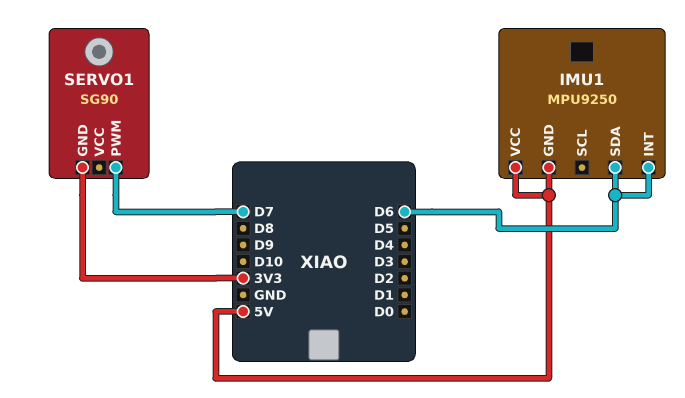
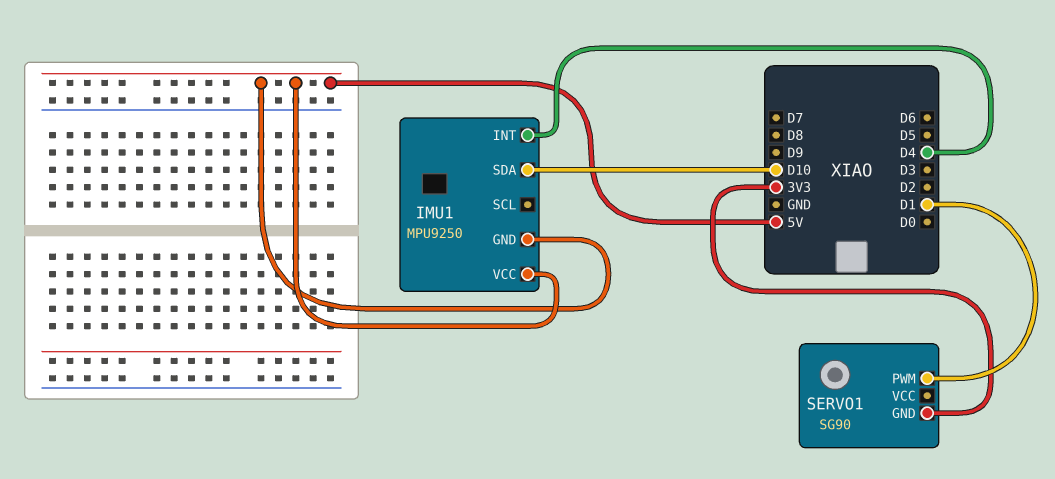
IMU1 pin INT: D6 -> D4
IMU1 pin SDA: D6 -> D10
SERVO1 pin PWM: D7 -> D1

